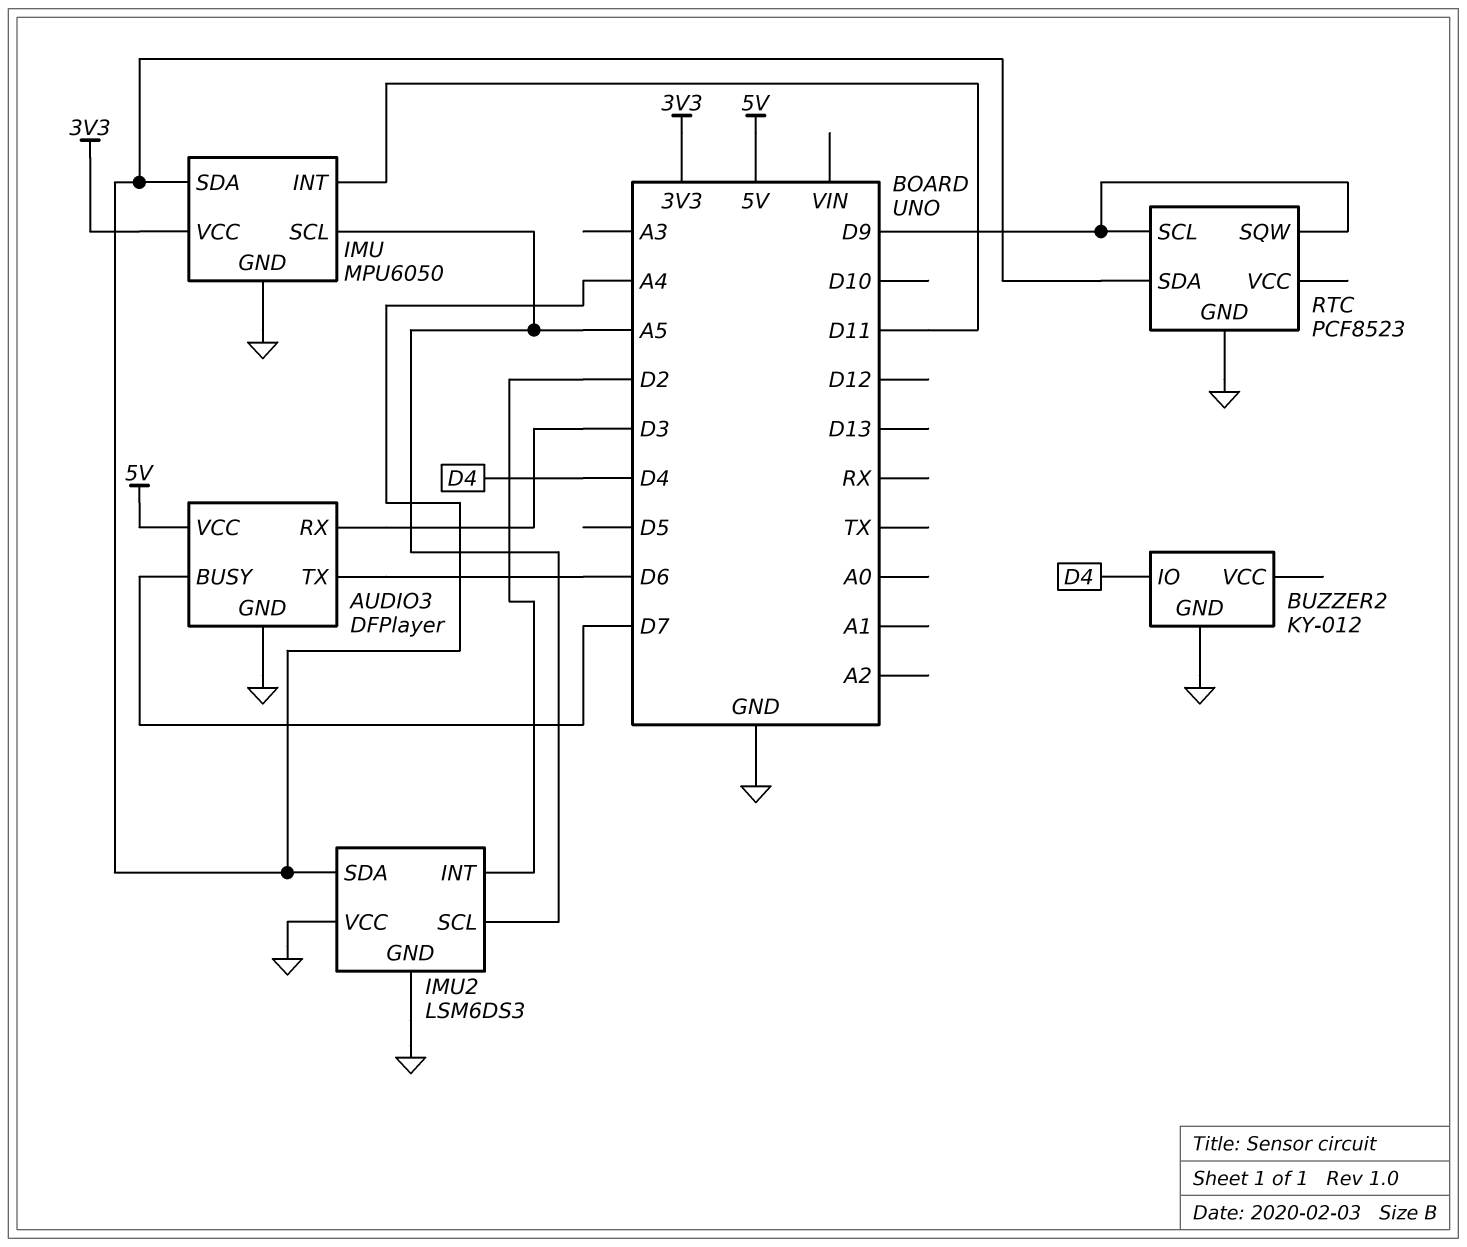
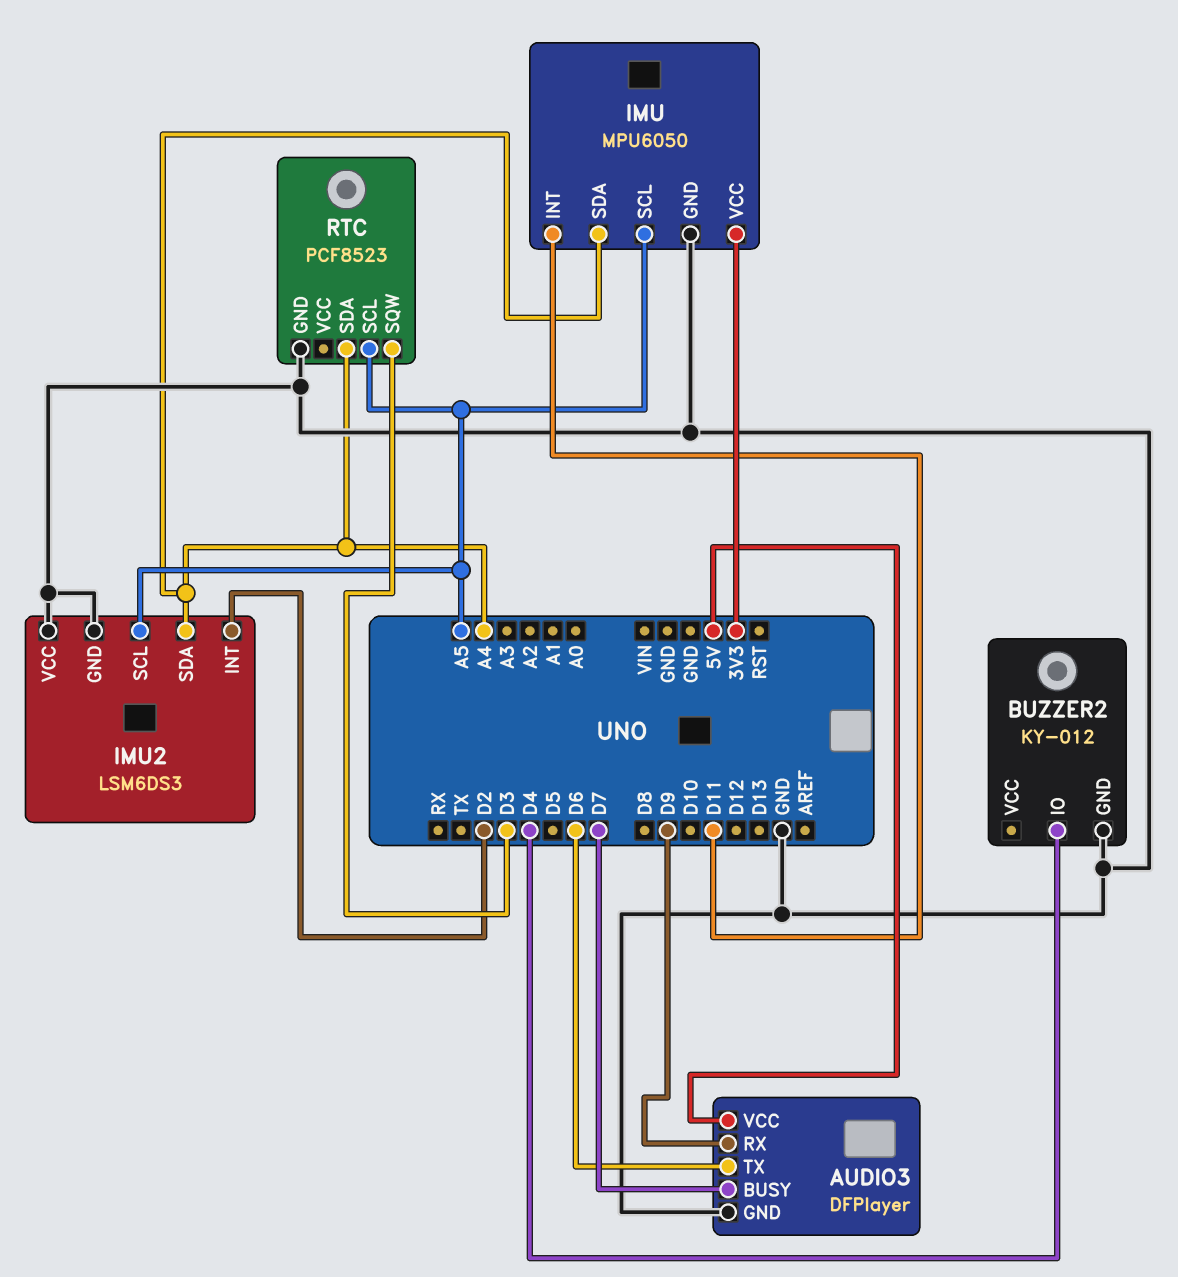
AUDIO3 pin RX: D3 -> D9
RTC pin SCL: D9 -> A5
RTC pin SQW: D9 -> D3

